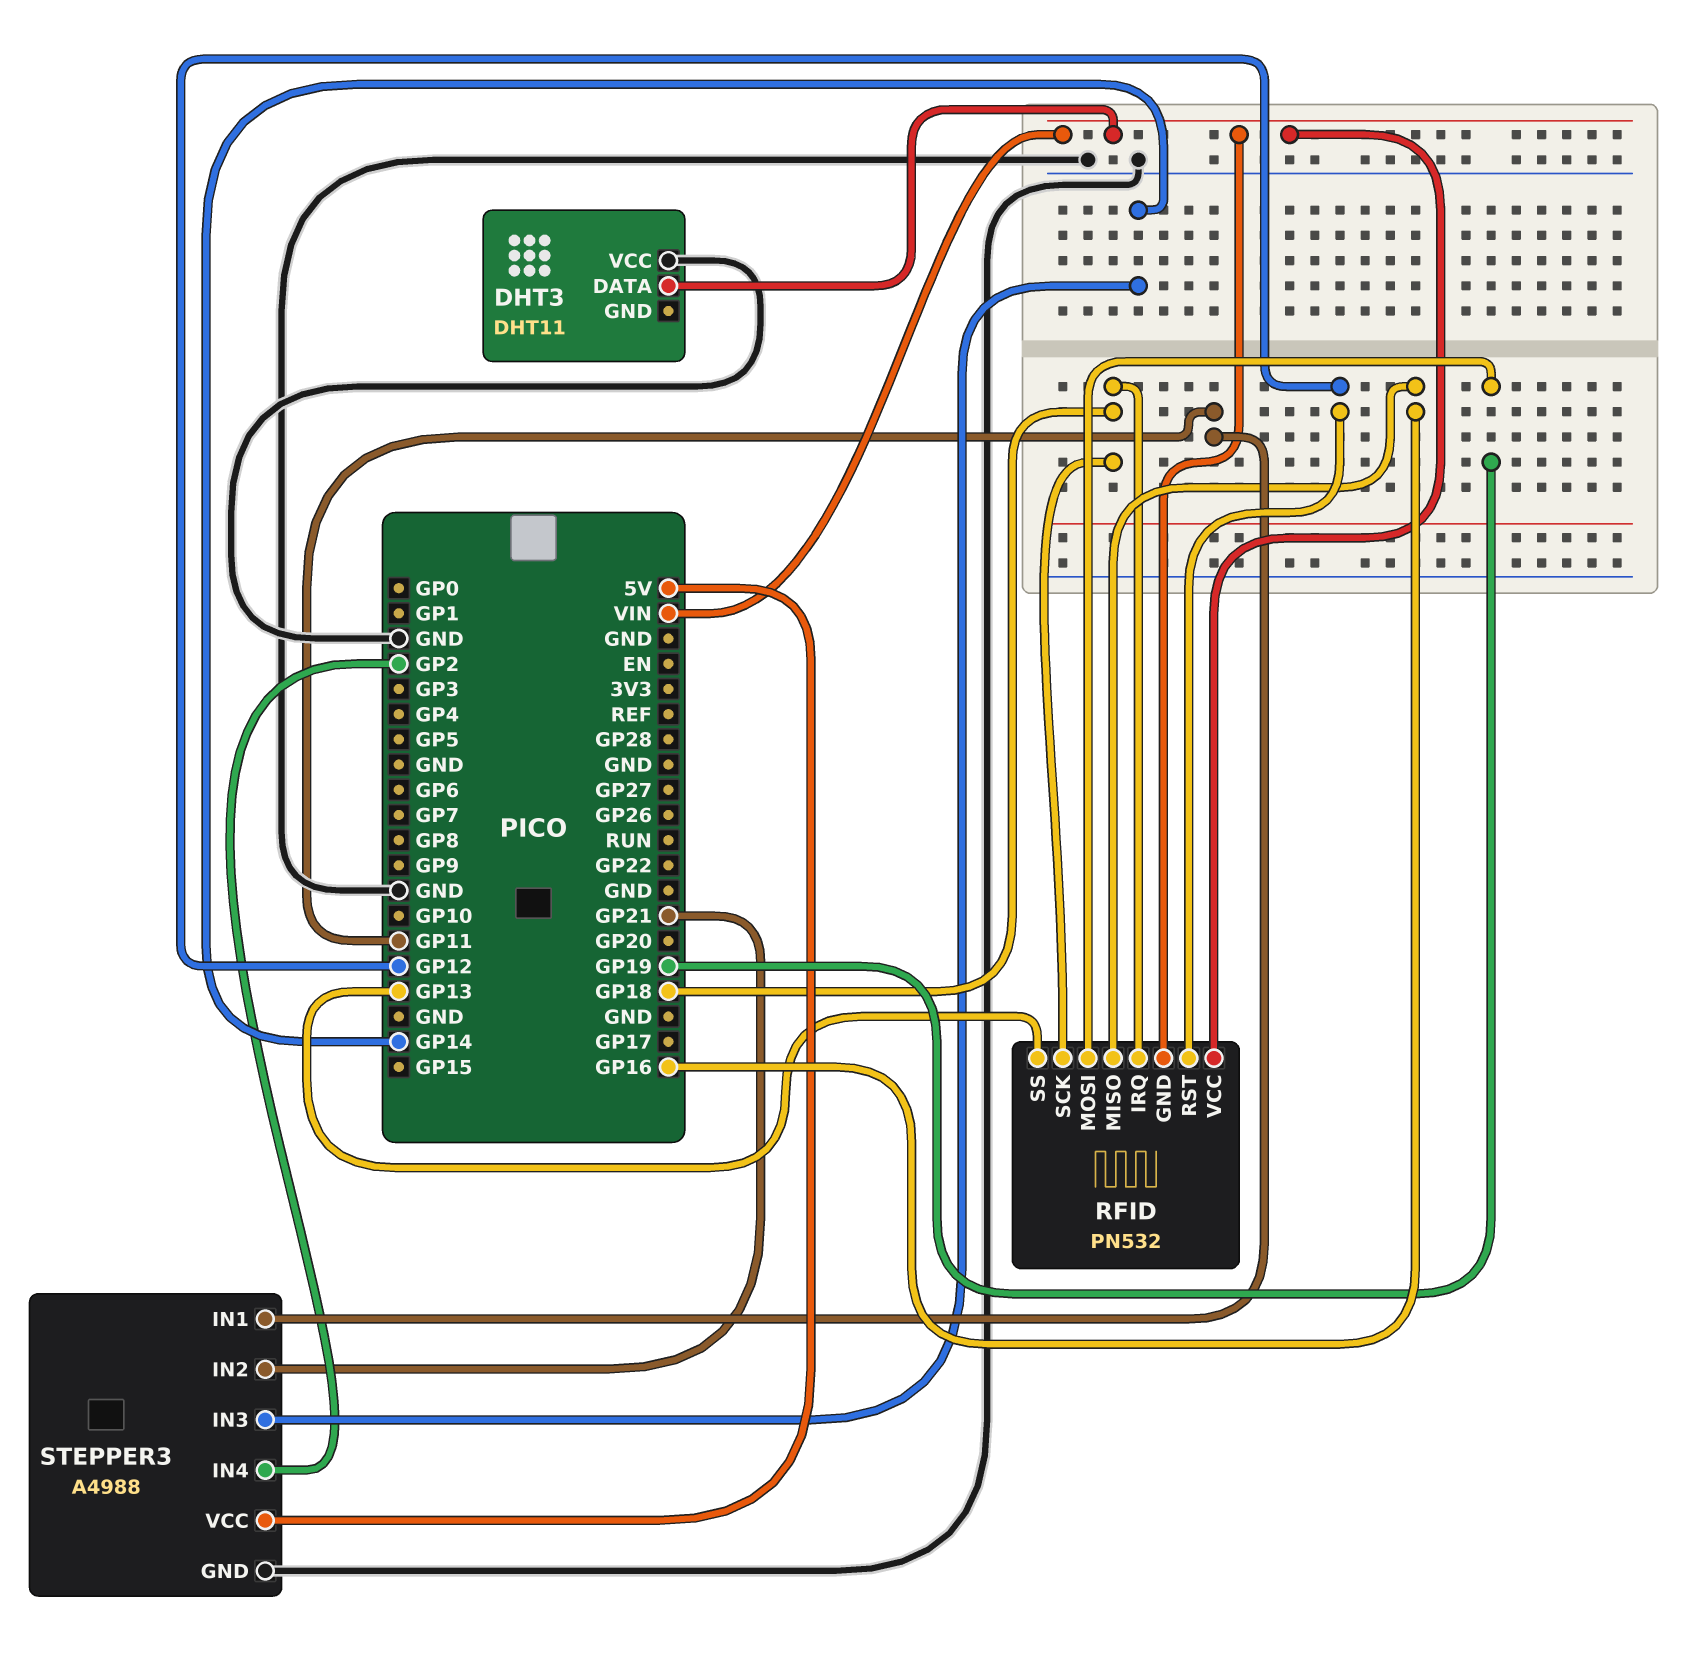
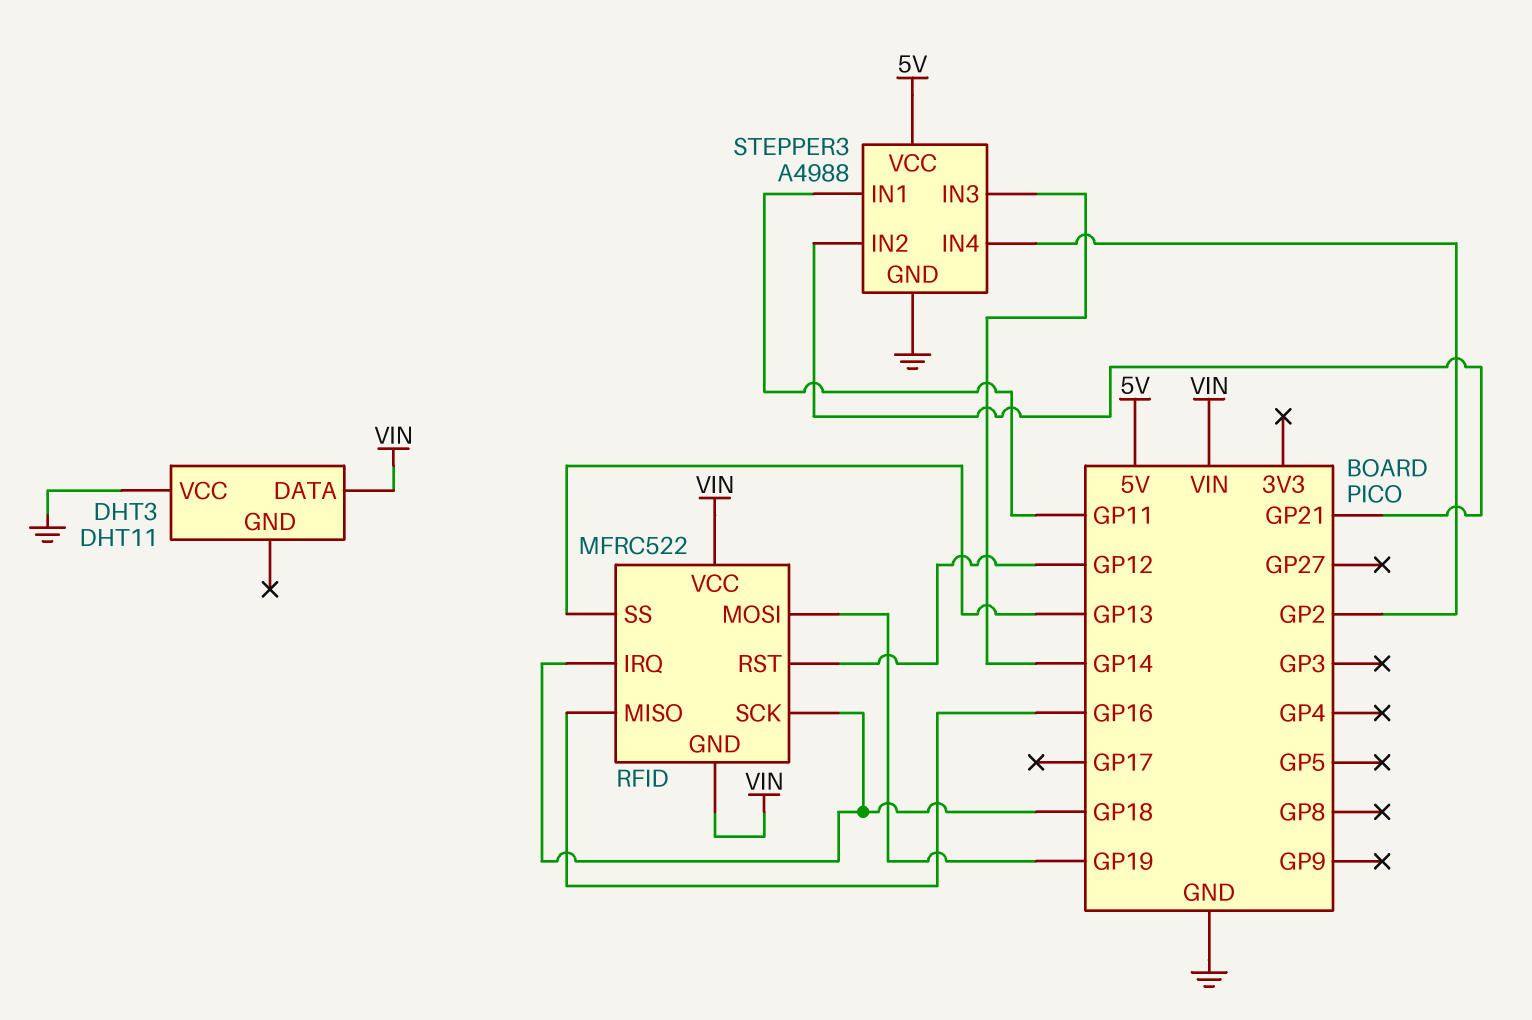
RFID: PN532 -> MFRC522

